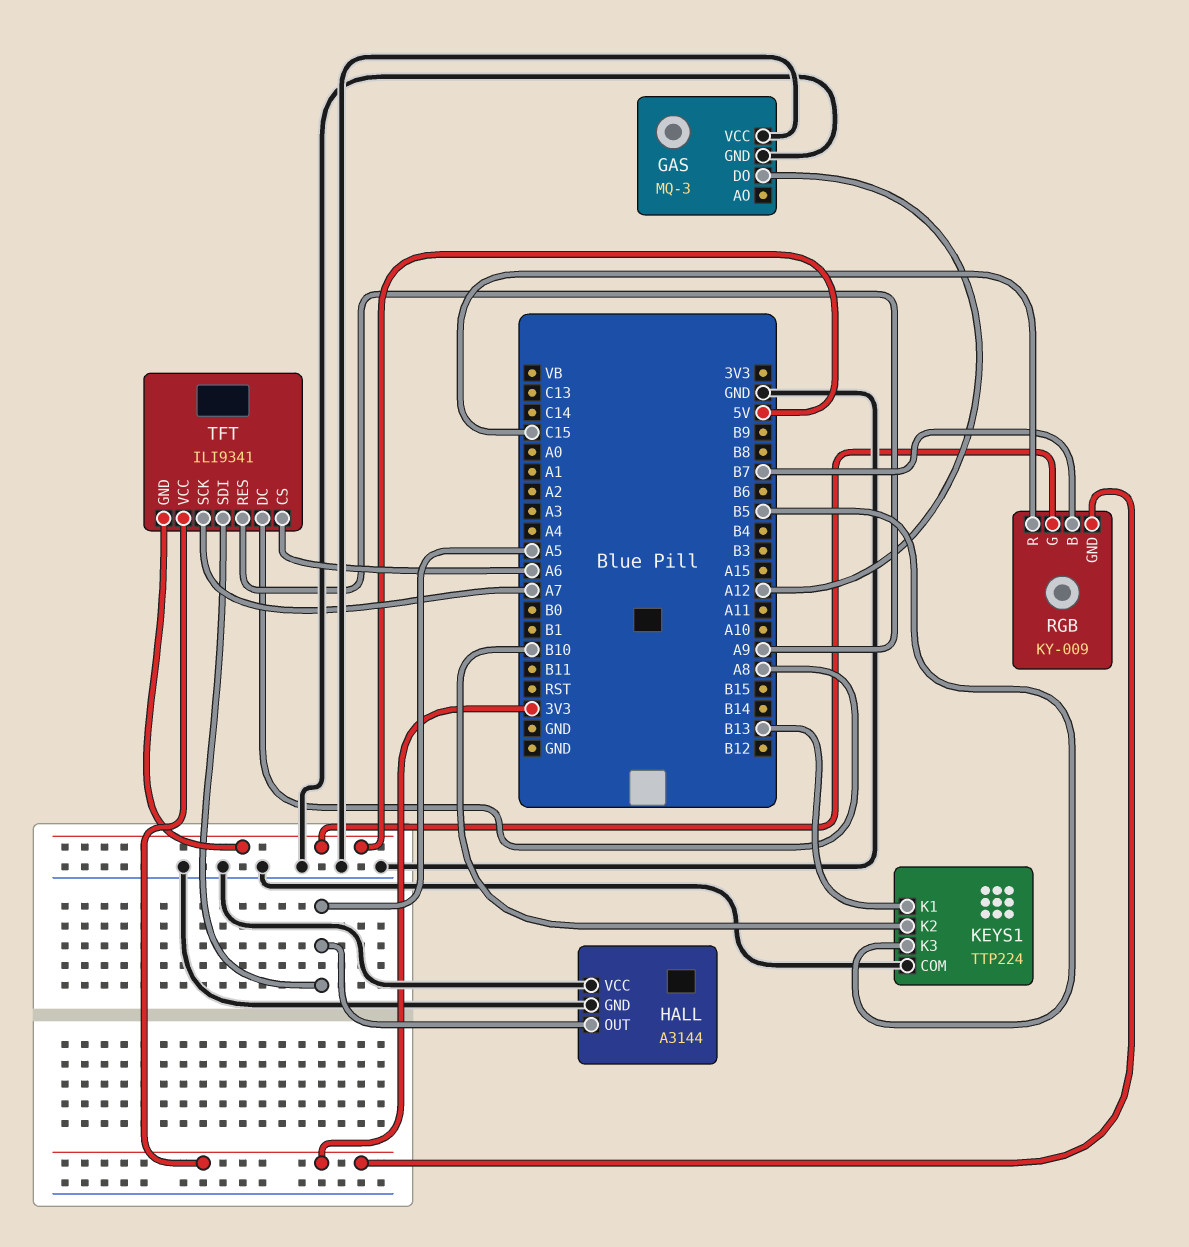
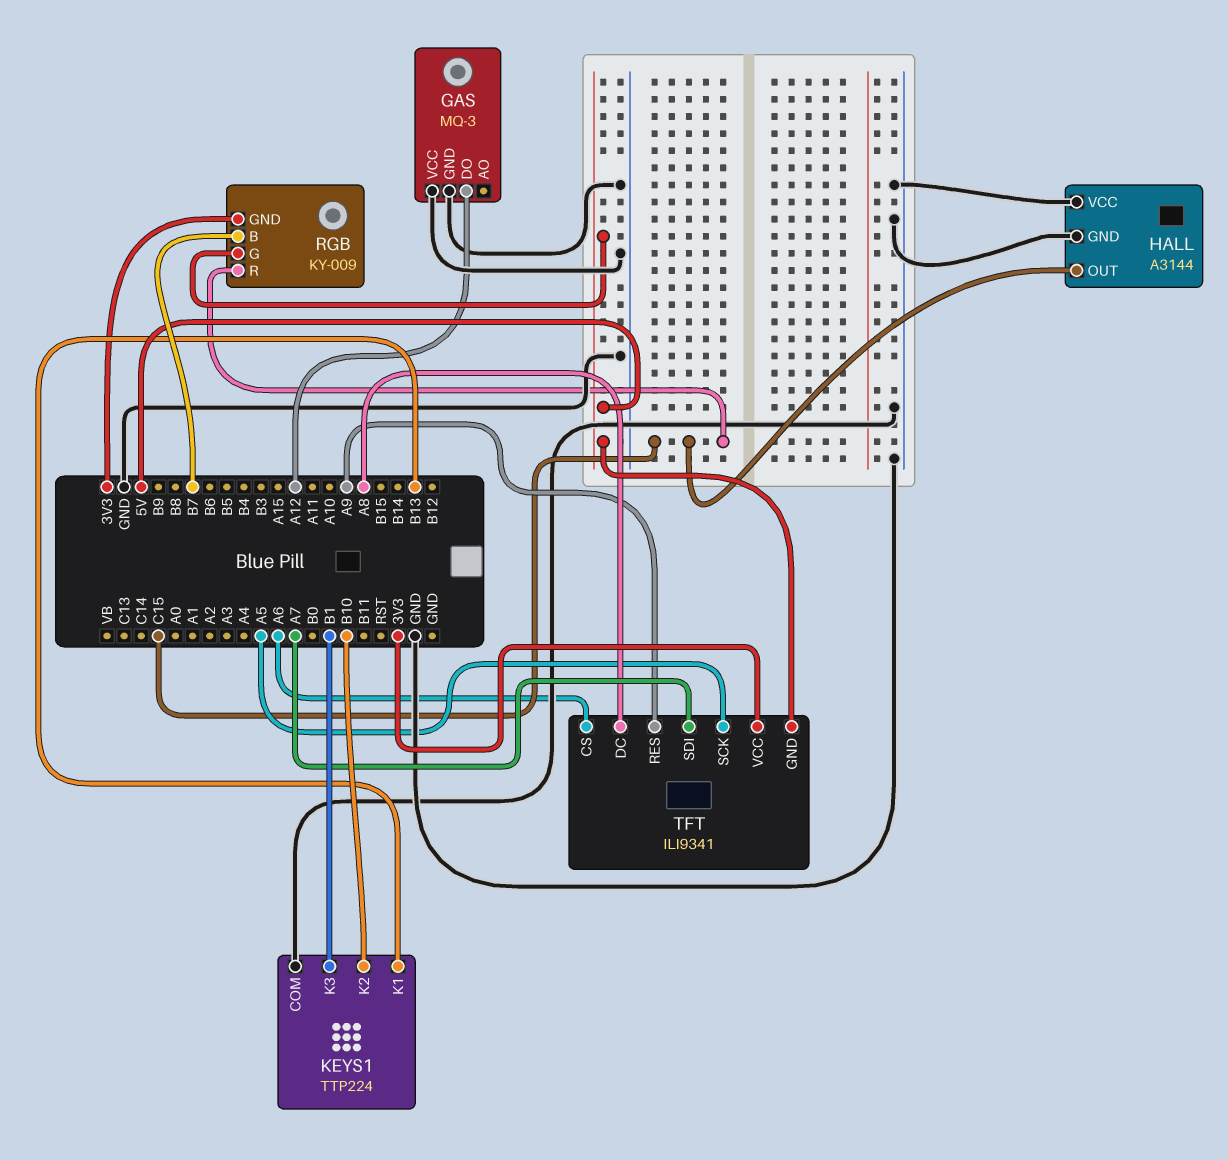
HALL pin OUT: A5 -> C15
KEYS1 pin K3: B5 -> B1
TFT pin SCK: A7 -> A5
TFT pin SDI: A5 -> A7

